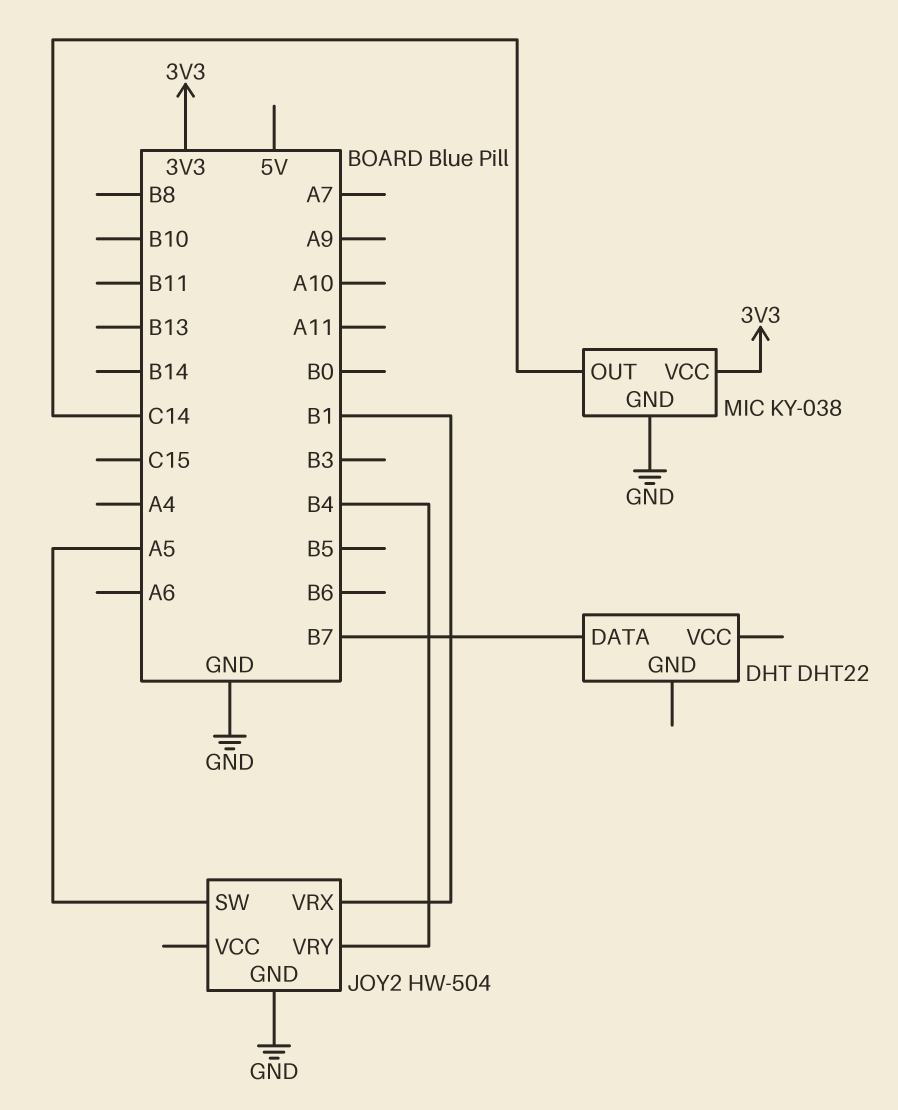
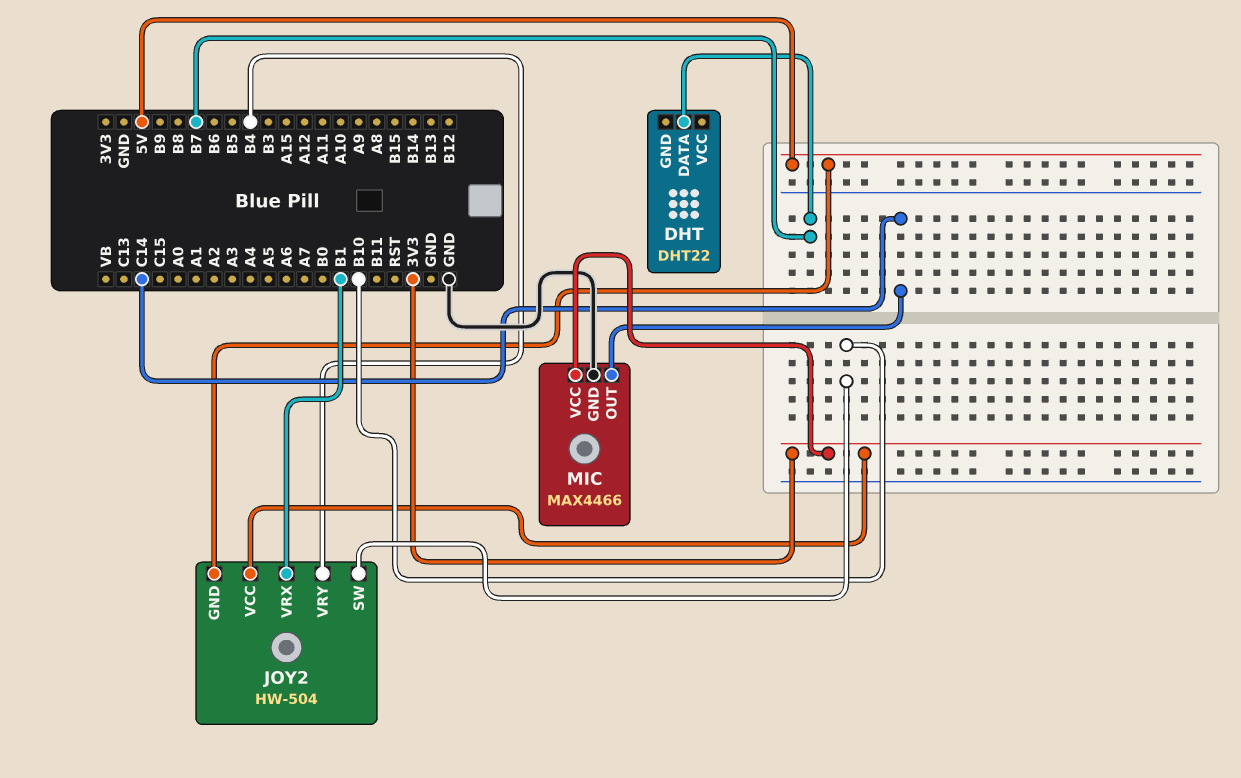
JOY2 pin GND: GND -> 5V
JOY2 pin SW: A5 -> B10
JOY2 pin VCC: none -> 3V3
MIC: KY-038 -> MAX4466

